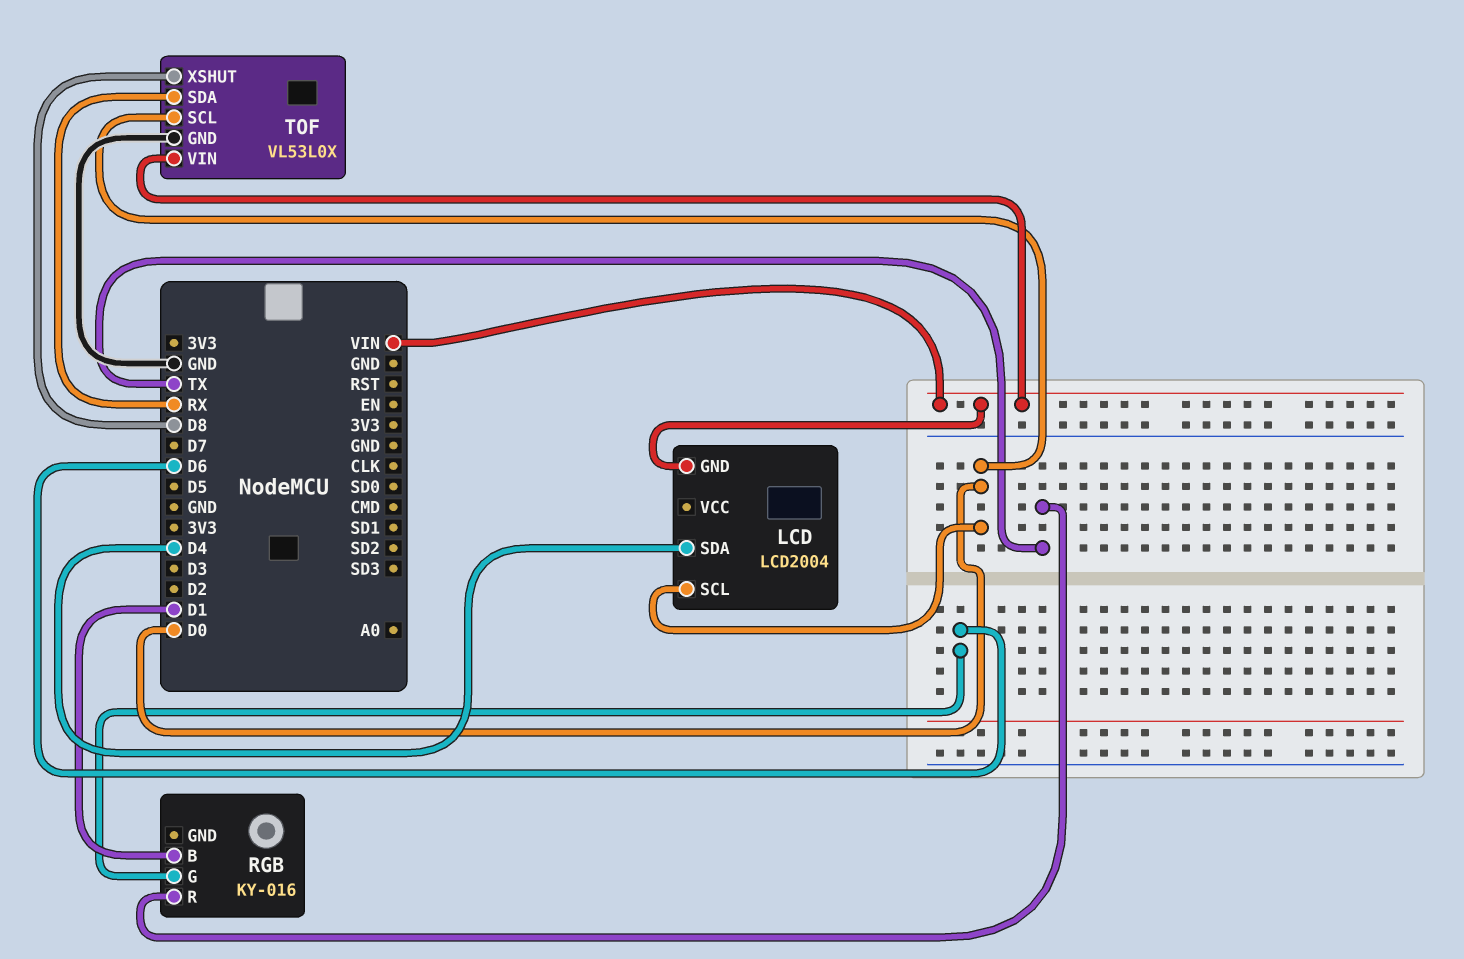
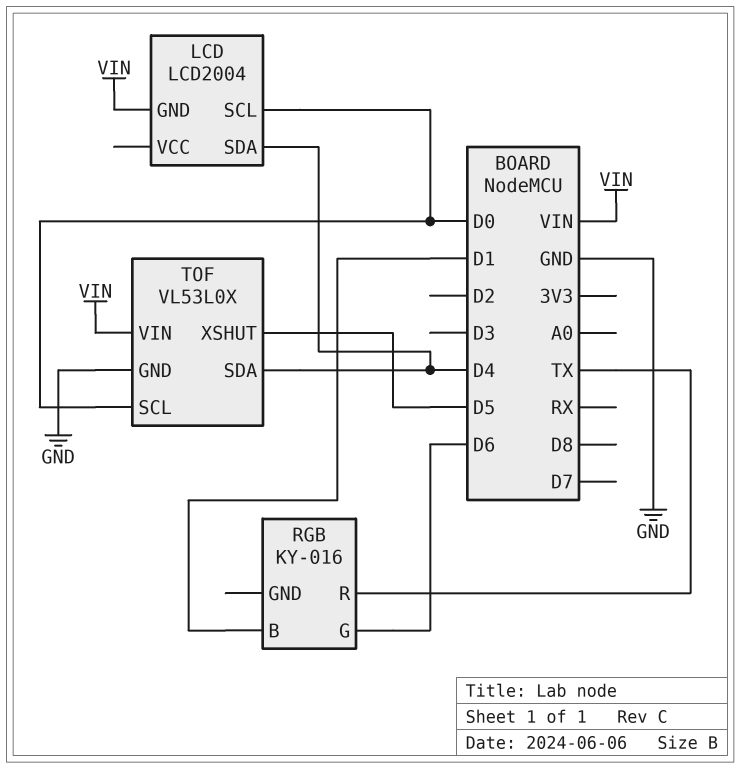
TOF pin SDA: RX -> D4
TOF pin XSHUT: D8 -> D5

